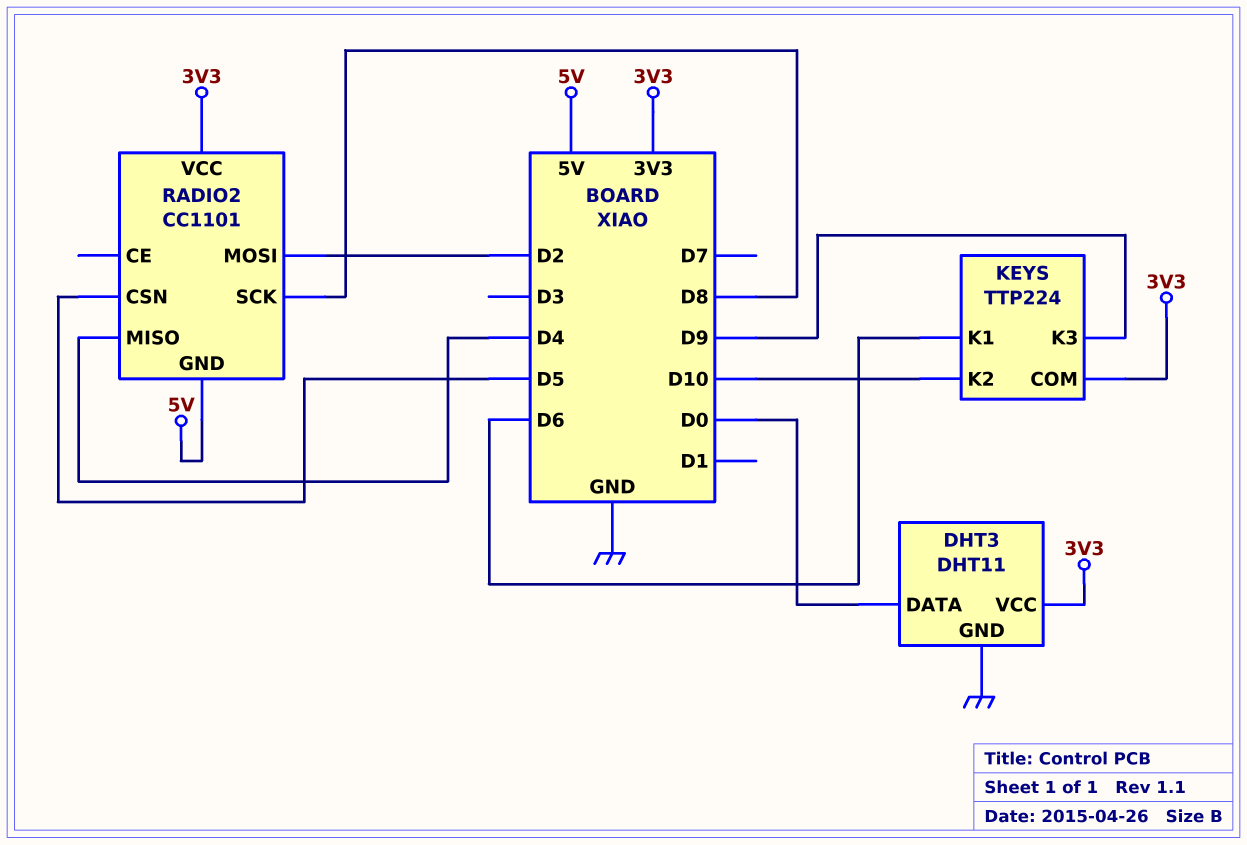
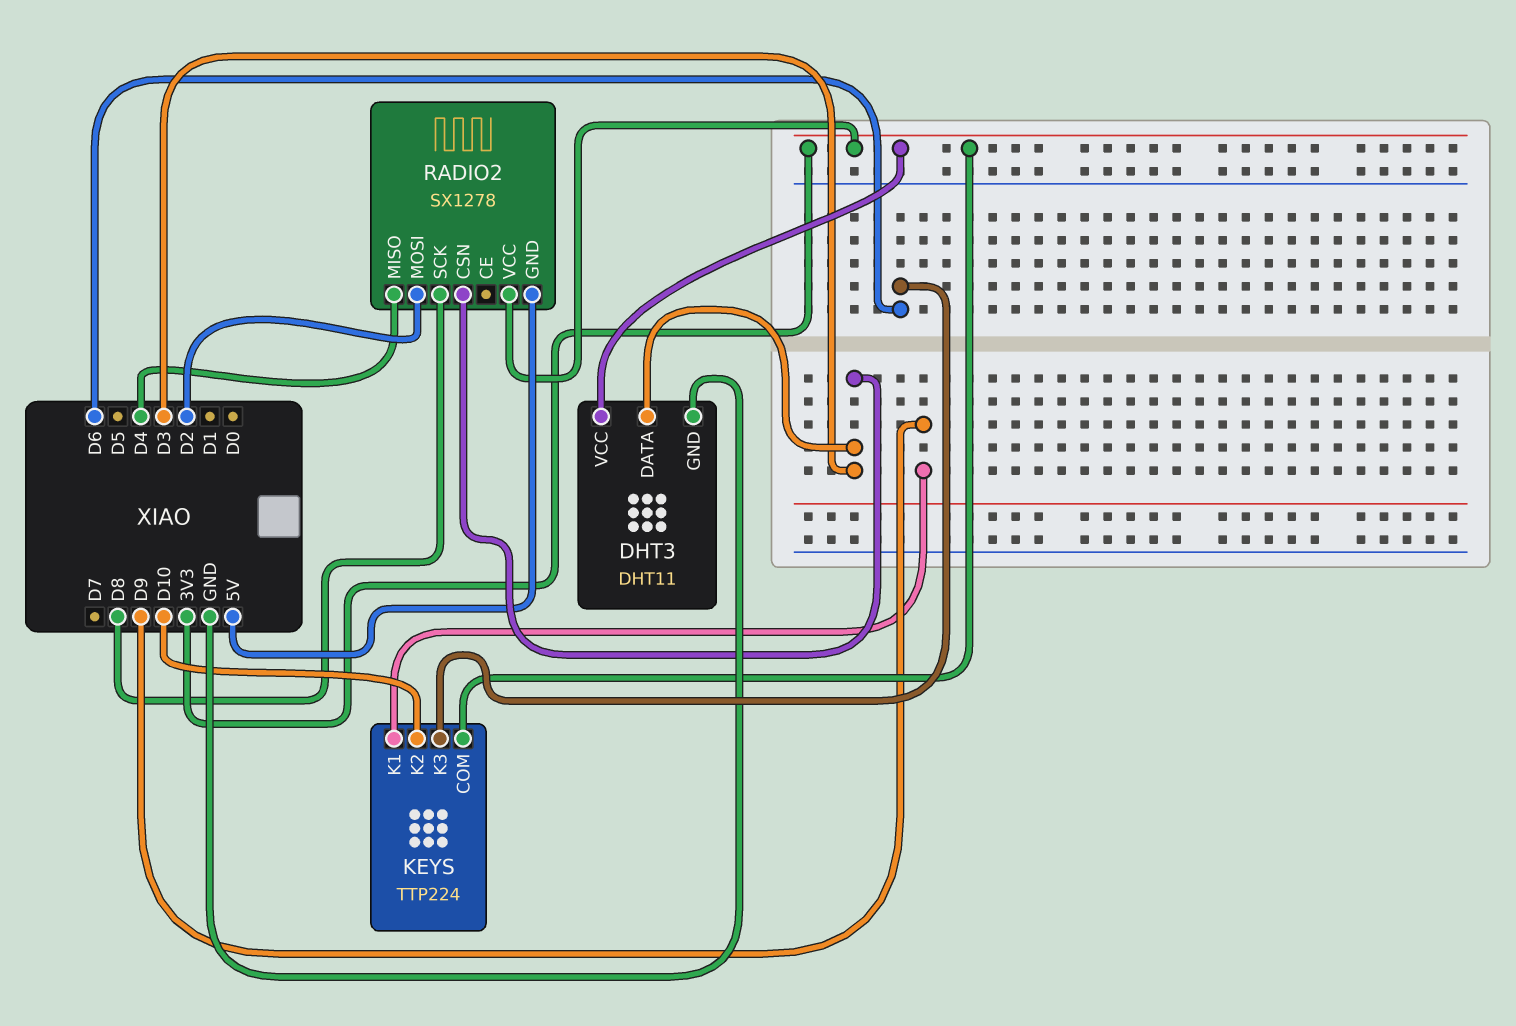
DHT3 pin DATA: D0 -> D3
KEYS pin K1: D6 -> D9
KEYS pin K3: D9 -> D6
RADIO2: CC1101 -> SX1278
RADIO2 pin CSN: D5 -> D3

